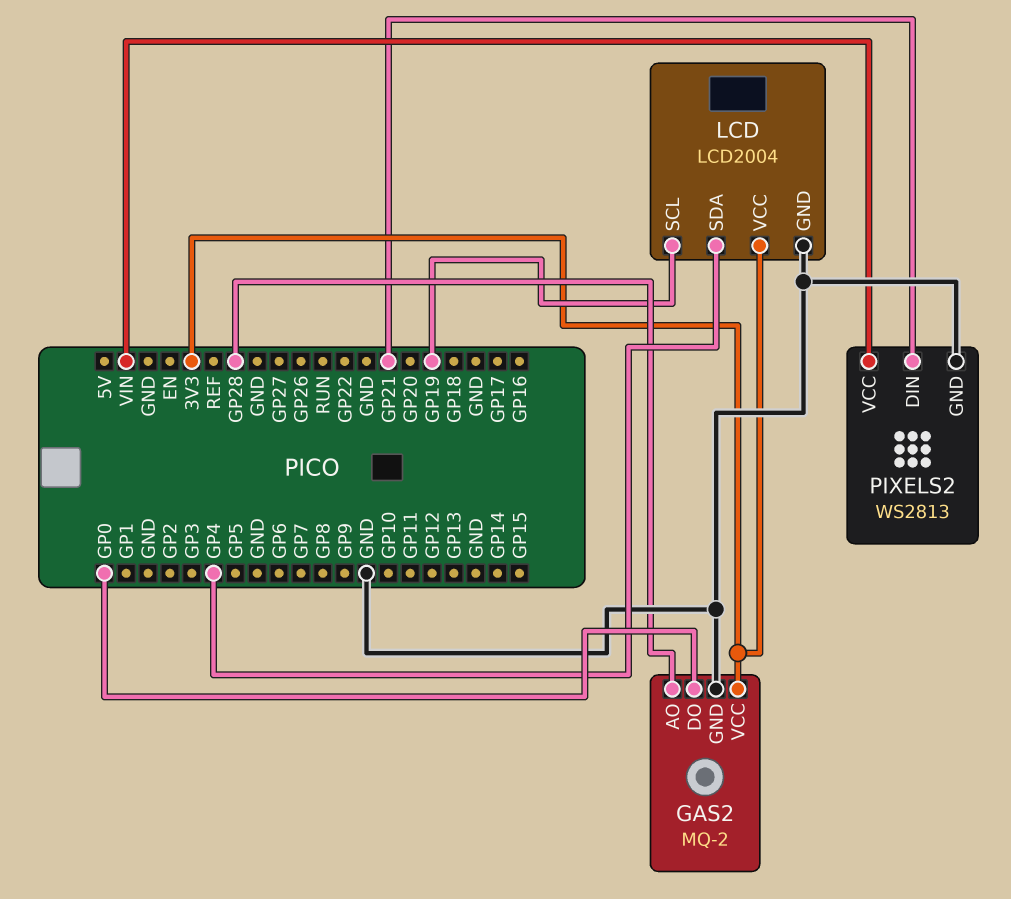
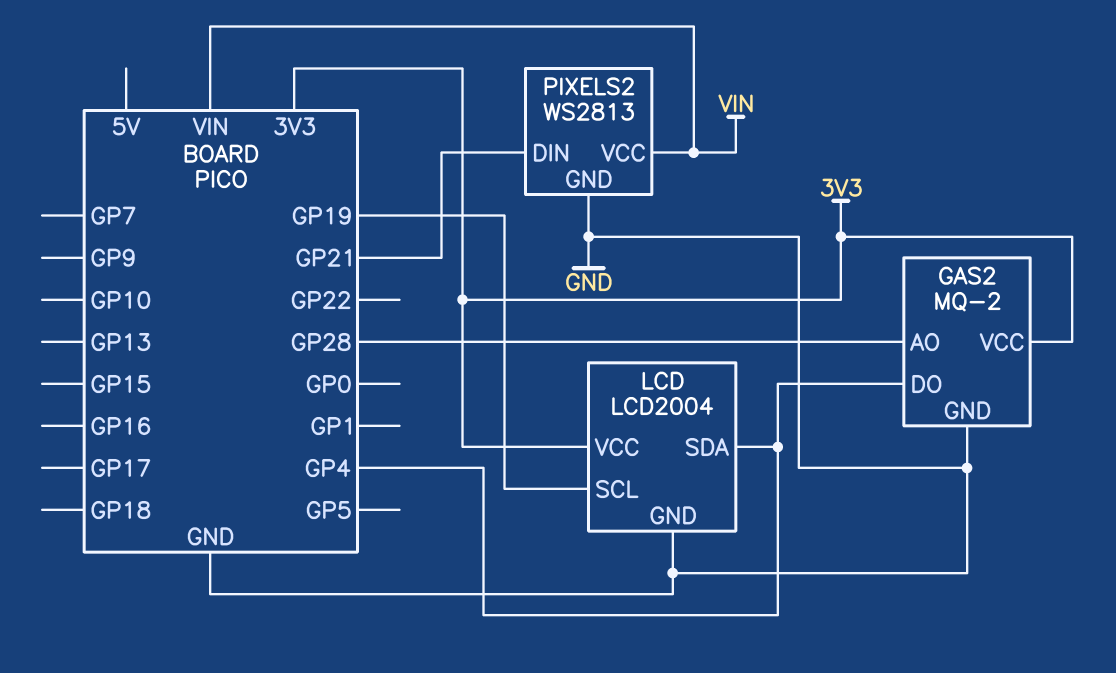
GAS2 pin DO: GP0 -> GP4

